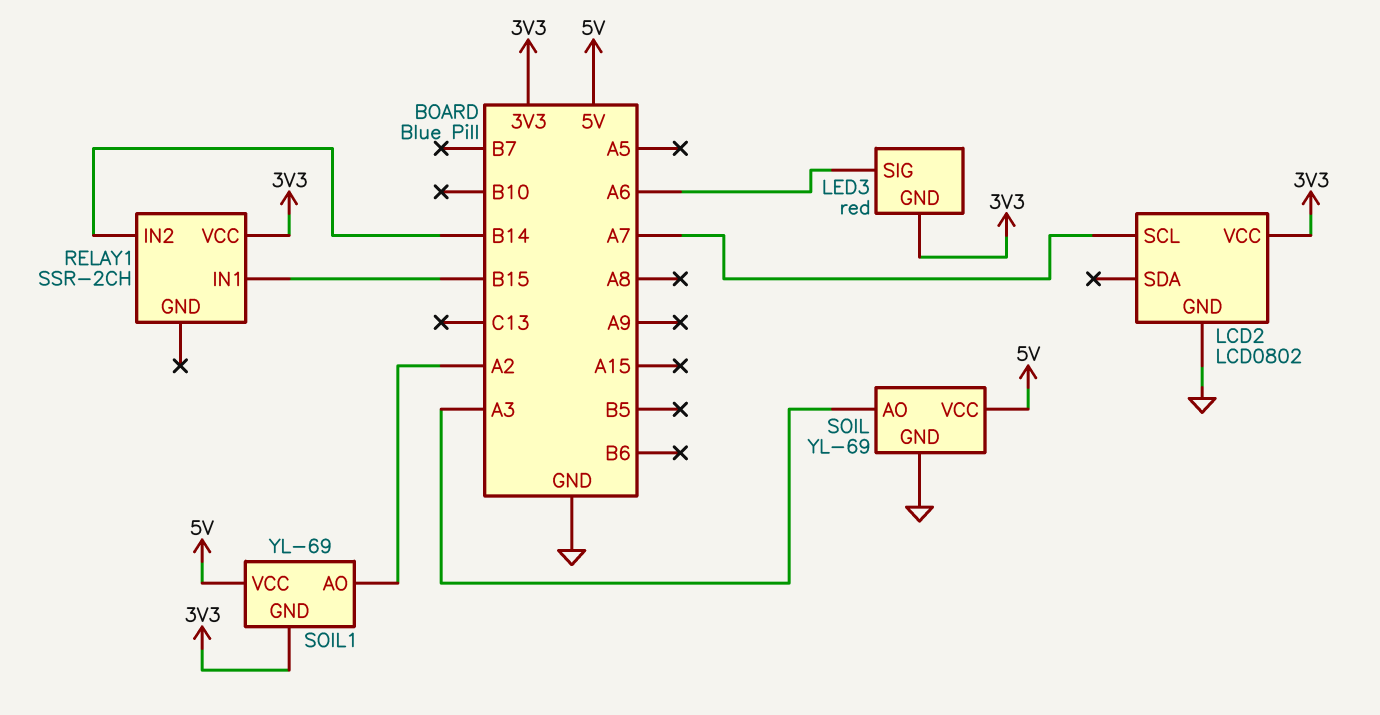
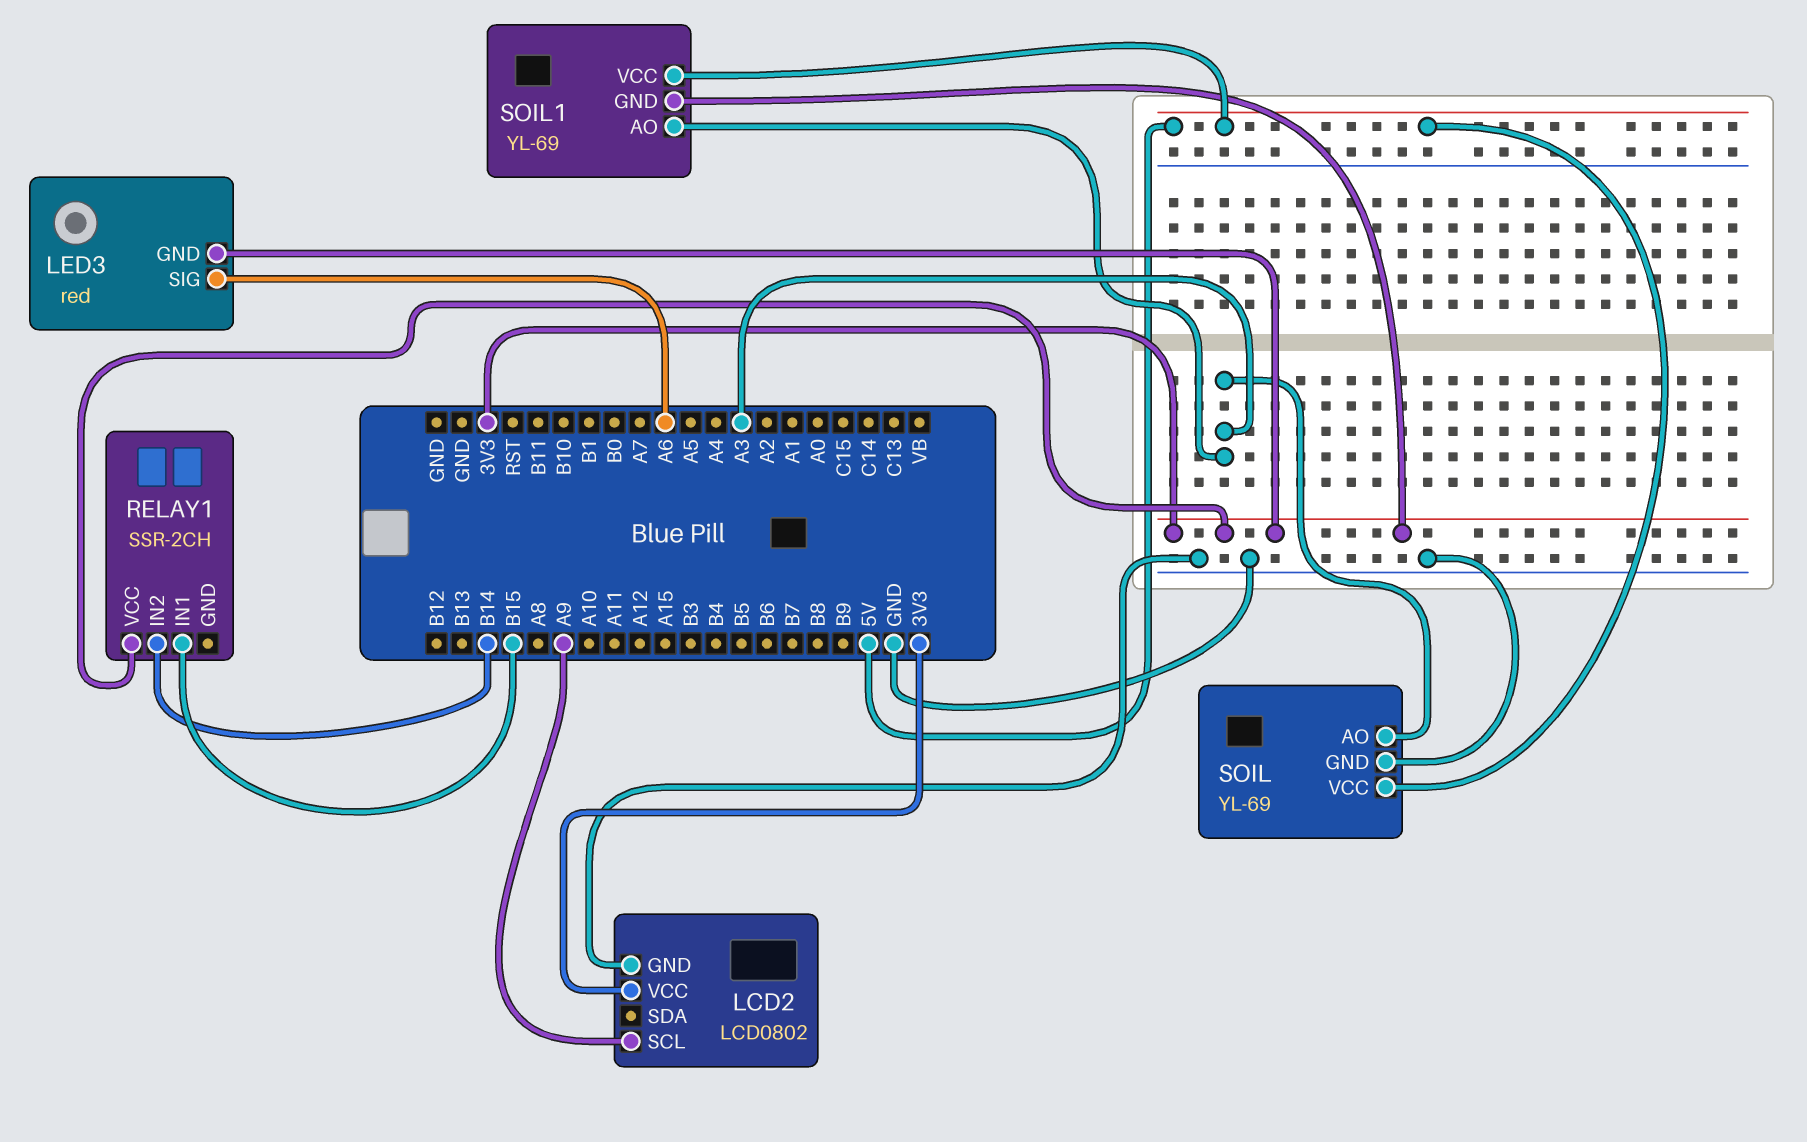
LCD2 pin SCL: A7 -> A9
SOIL1 pin AO: A2 -> A3

